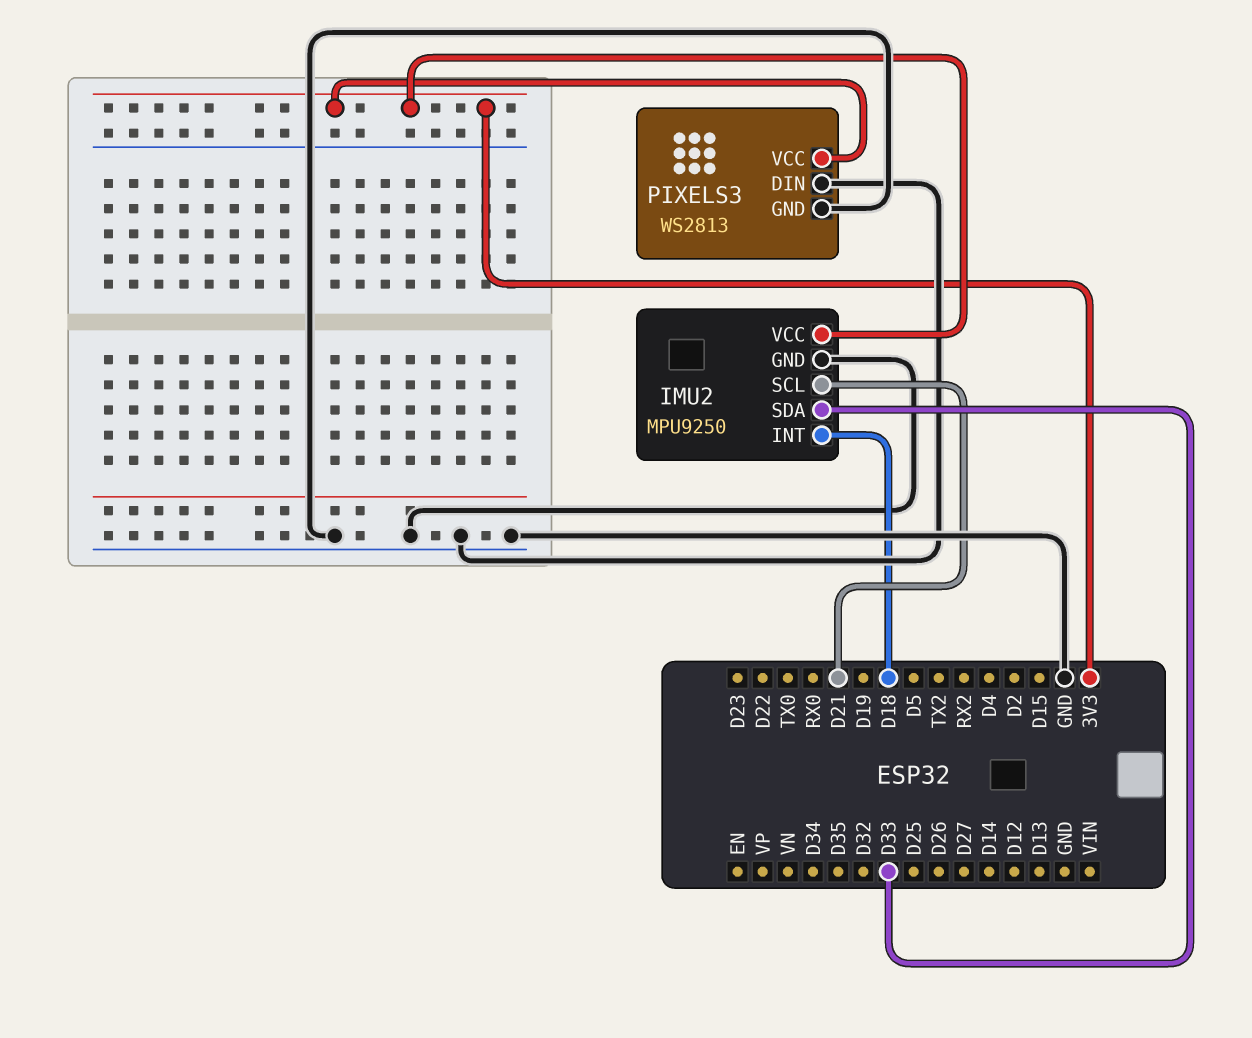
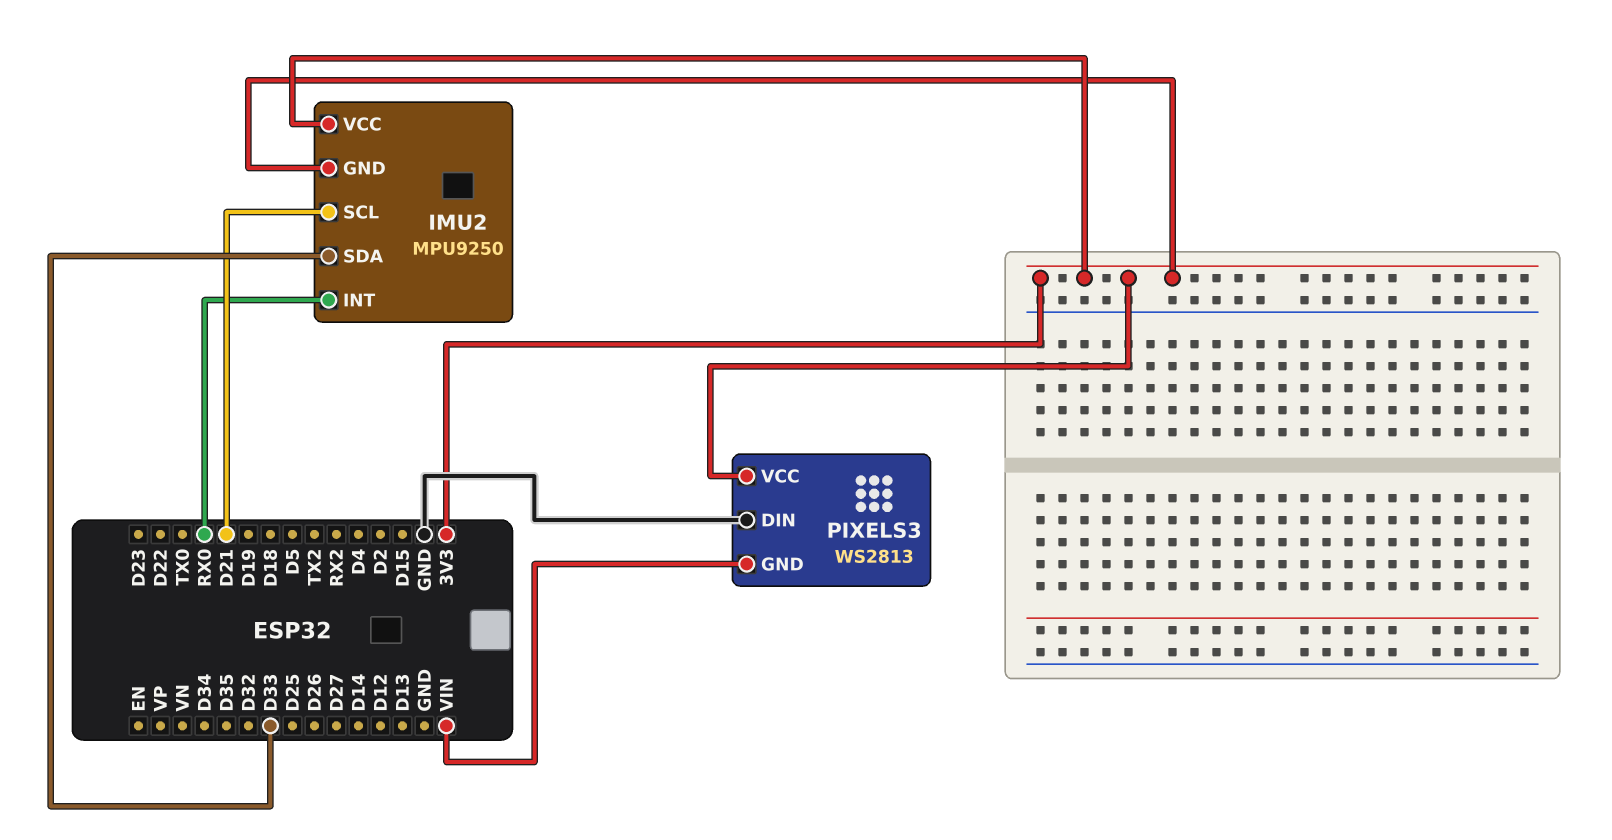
IMU2 pin GND: GND -> 3V3
IMU2 pin INT: D18 -> RX0
PIXELS3 pin GND: GND -> VIN

